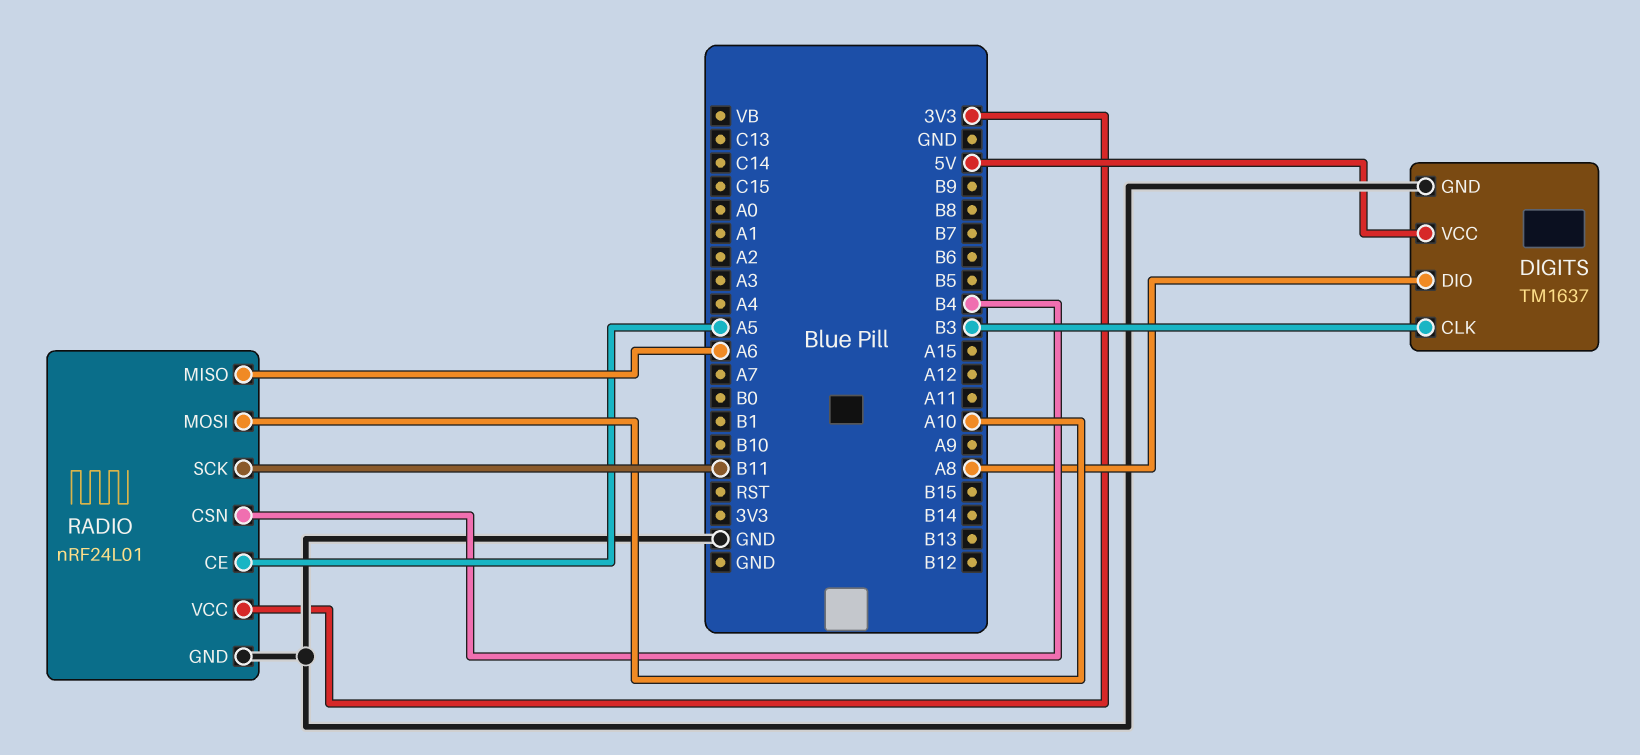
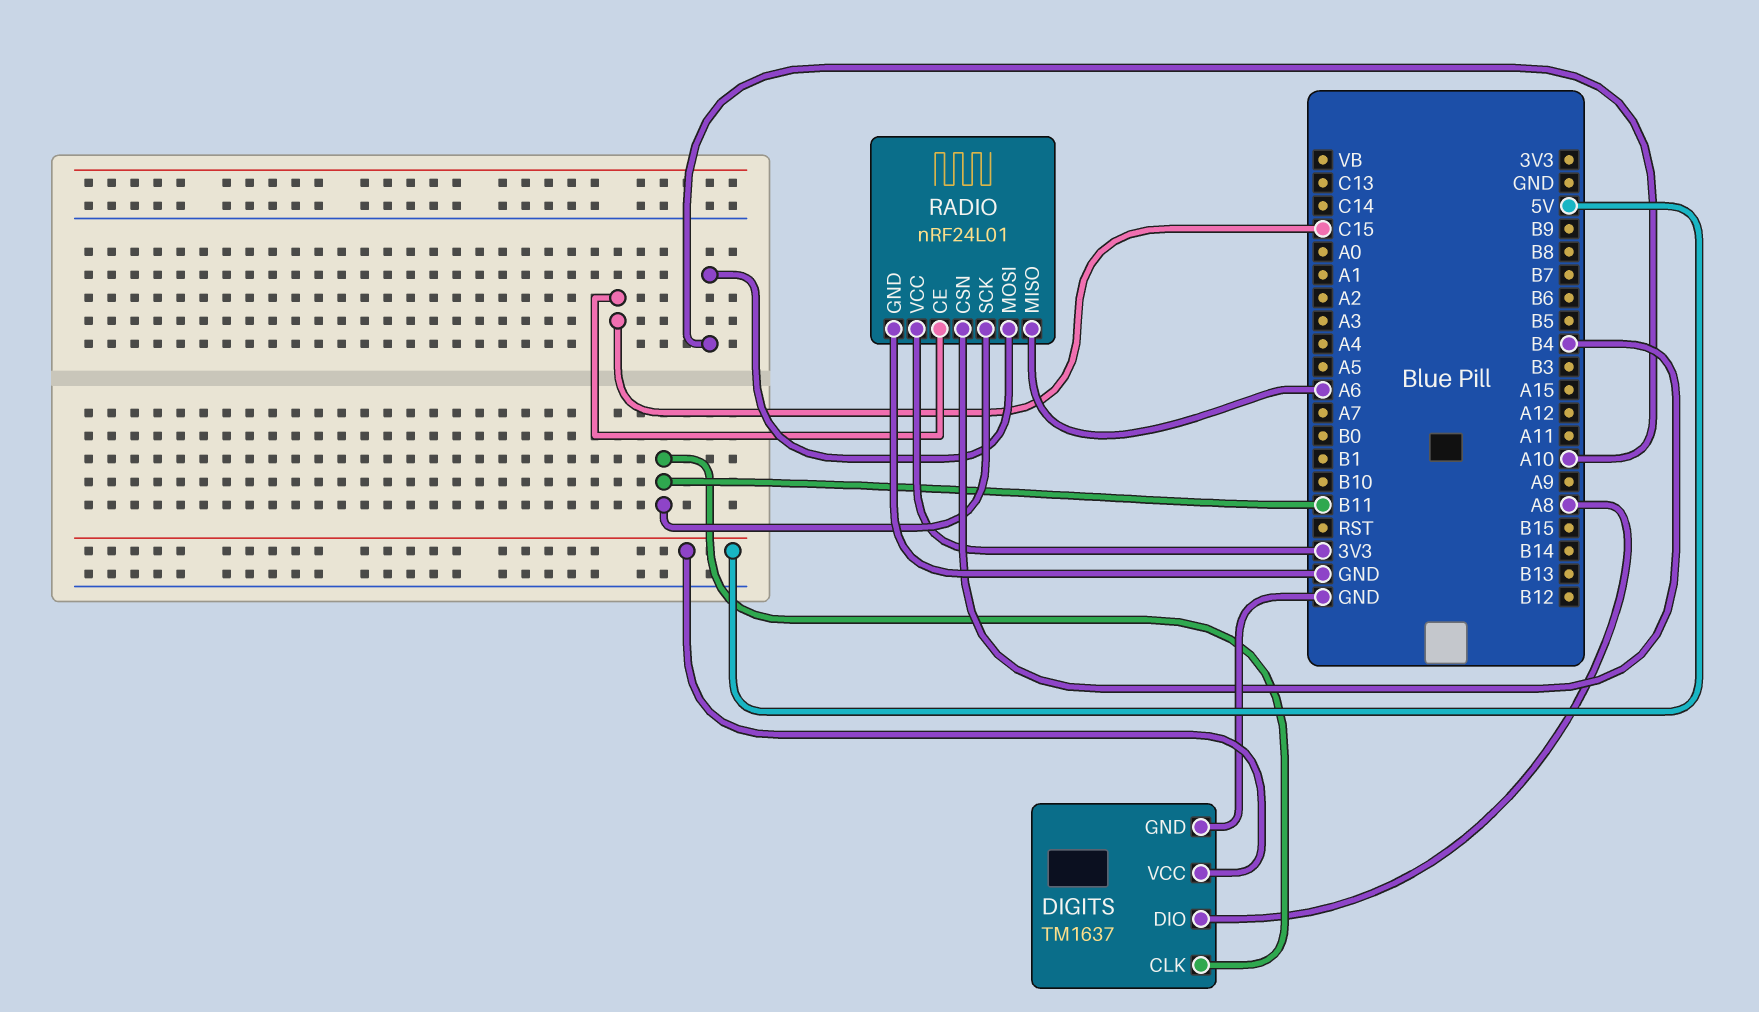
DIGITS pin CLK: B3 -> B11
RADIO pin CE: A5 -> C15

